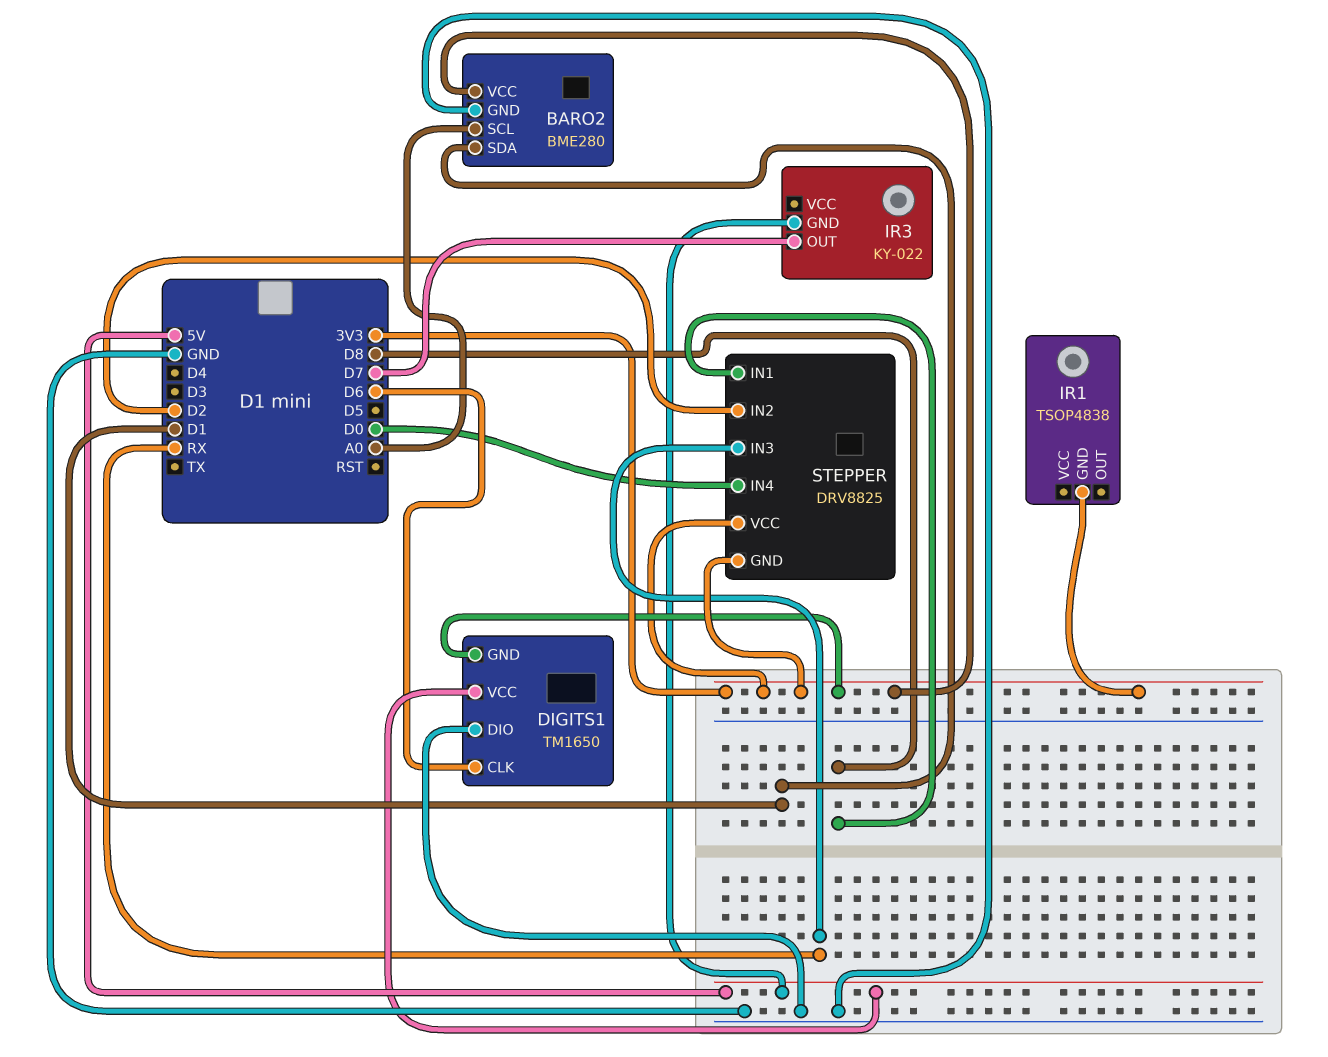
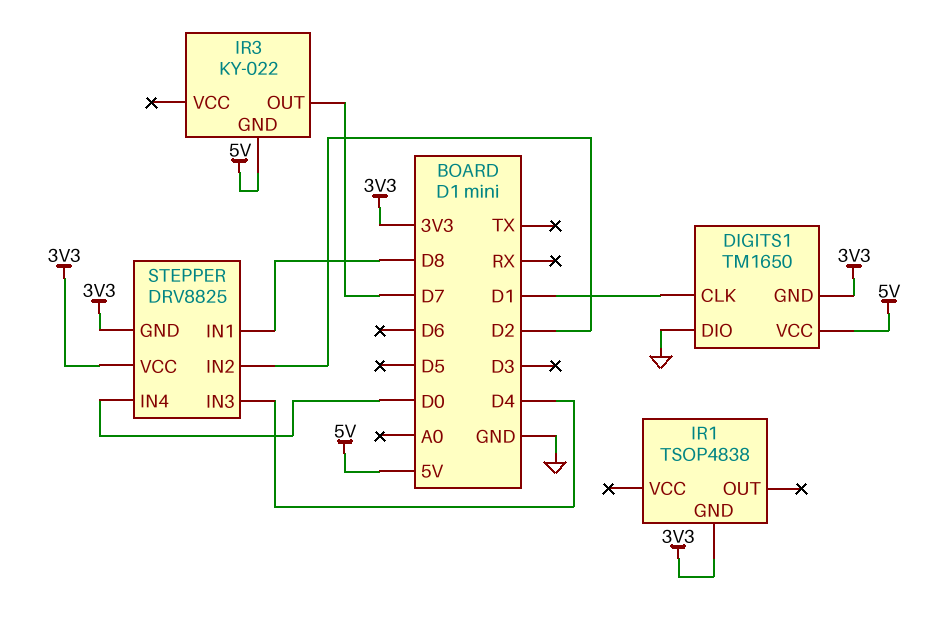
BARO2: BME280 -> none
BARO2 pin GND: GND -> none
BARO2 pin SCL: A0 -> none
BARO2 pin SDA: D1 -> none
BARO2 pin VCC: 3V3 -> none
DIGITS1 pin CLK: D6 -> D1
STEPPER pin IN3: RX -> D4

